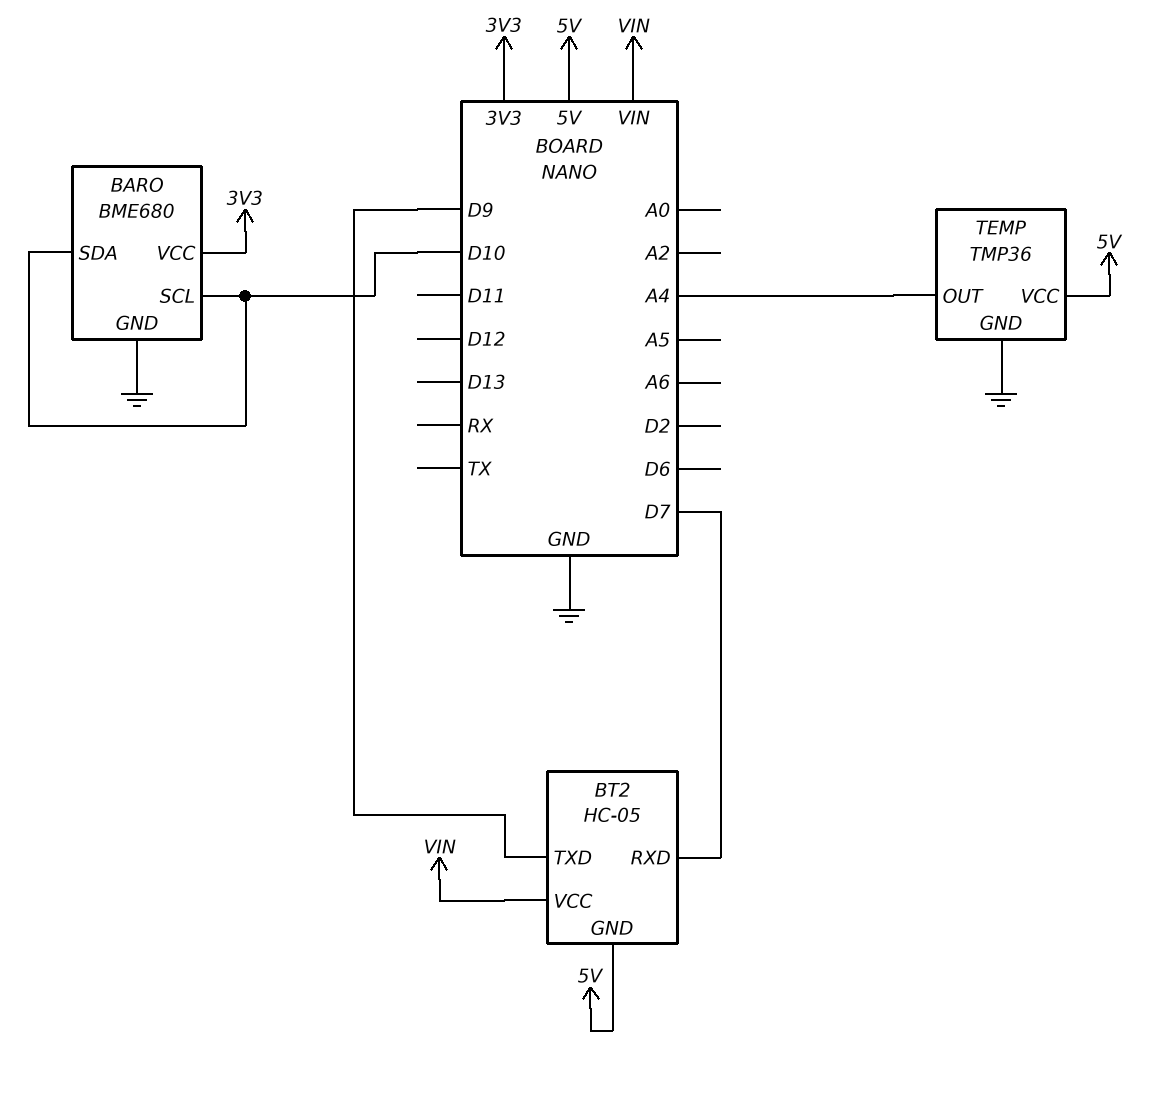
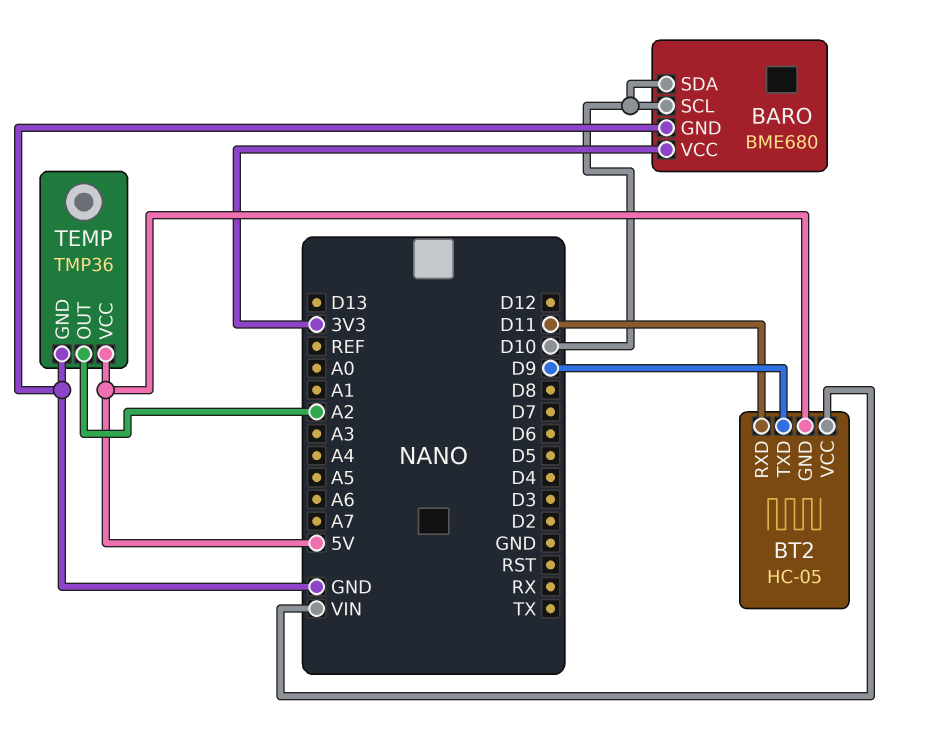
BT2 pin RXD: D7 -> D11
TEMP pin OUT: A4 -> A2

